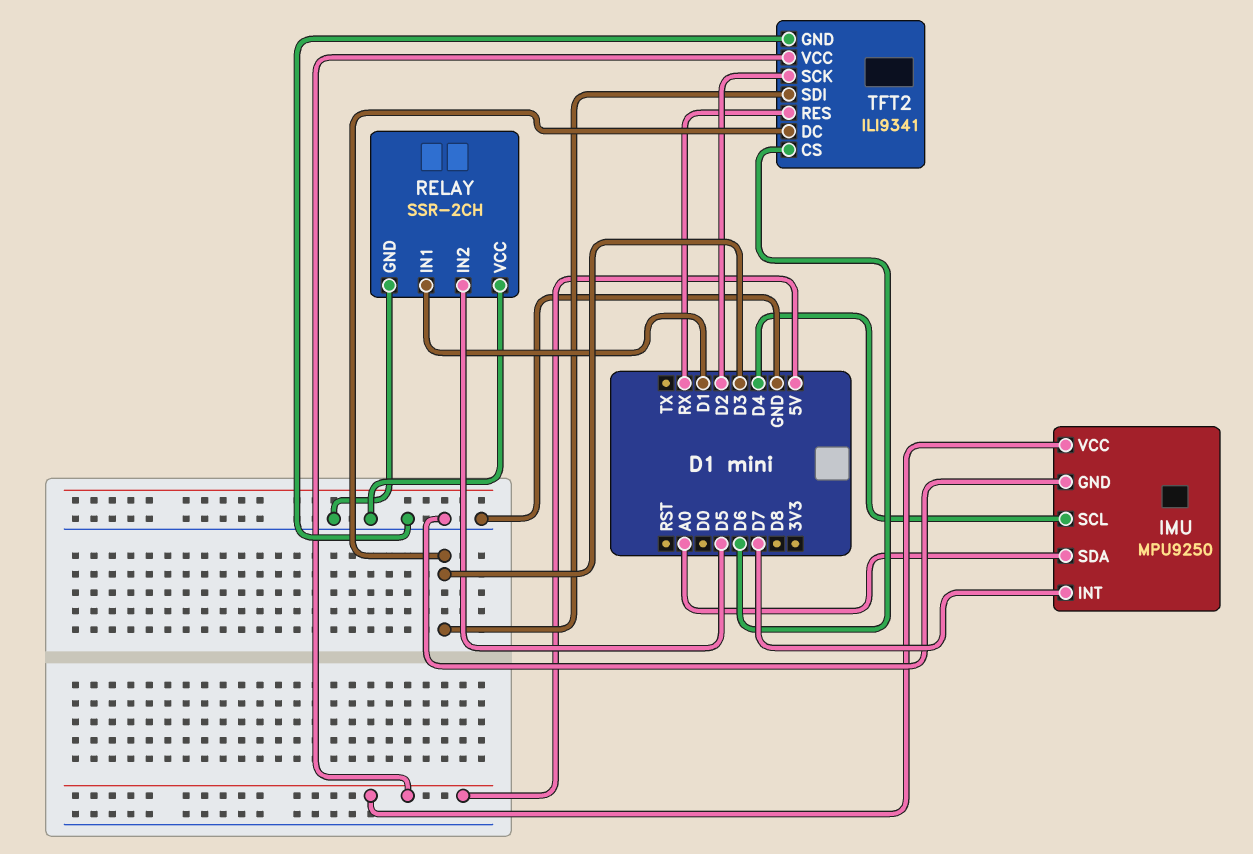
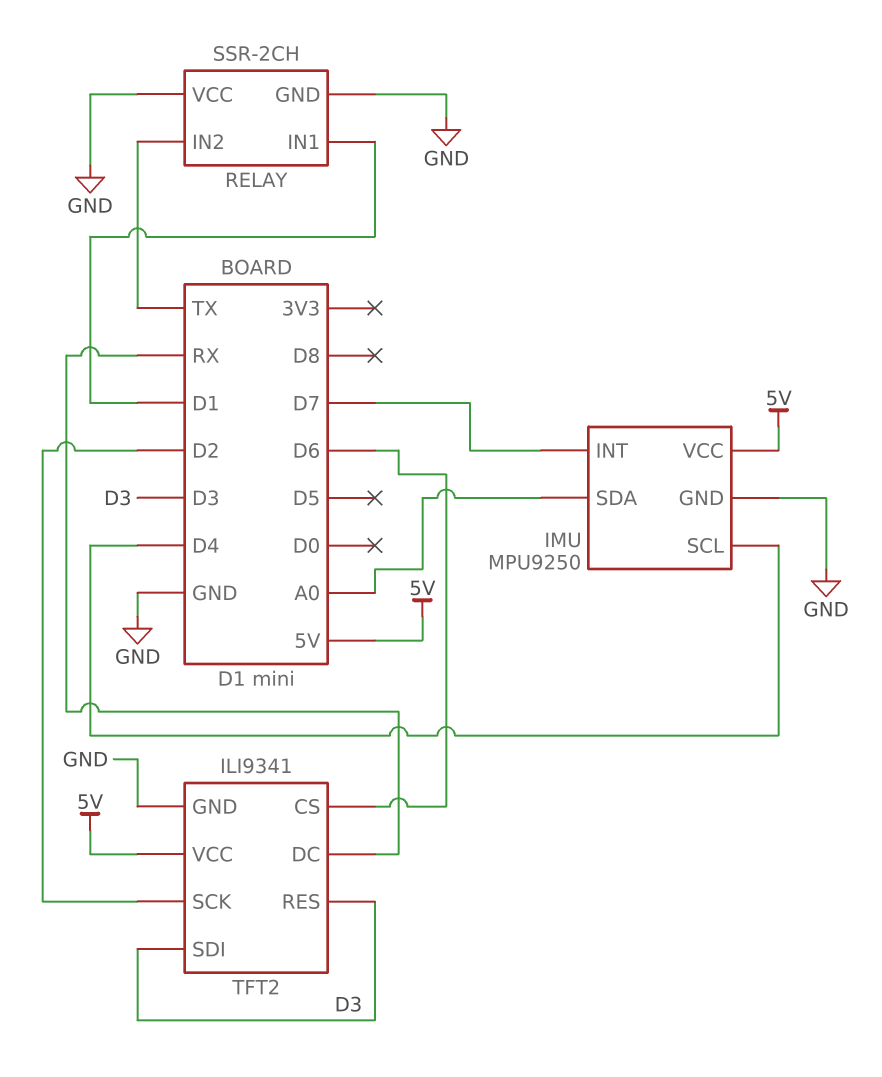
RELAY pin IN2: D5 -> TX
TFT2 pin DC: D3 -> RX
TFT2 pin RES: RX -> D3

